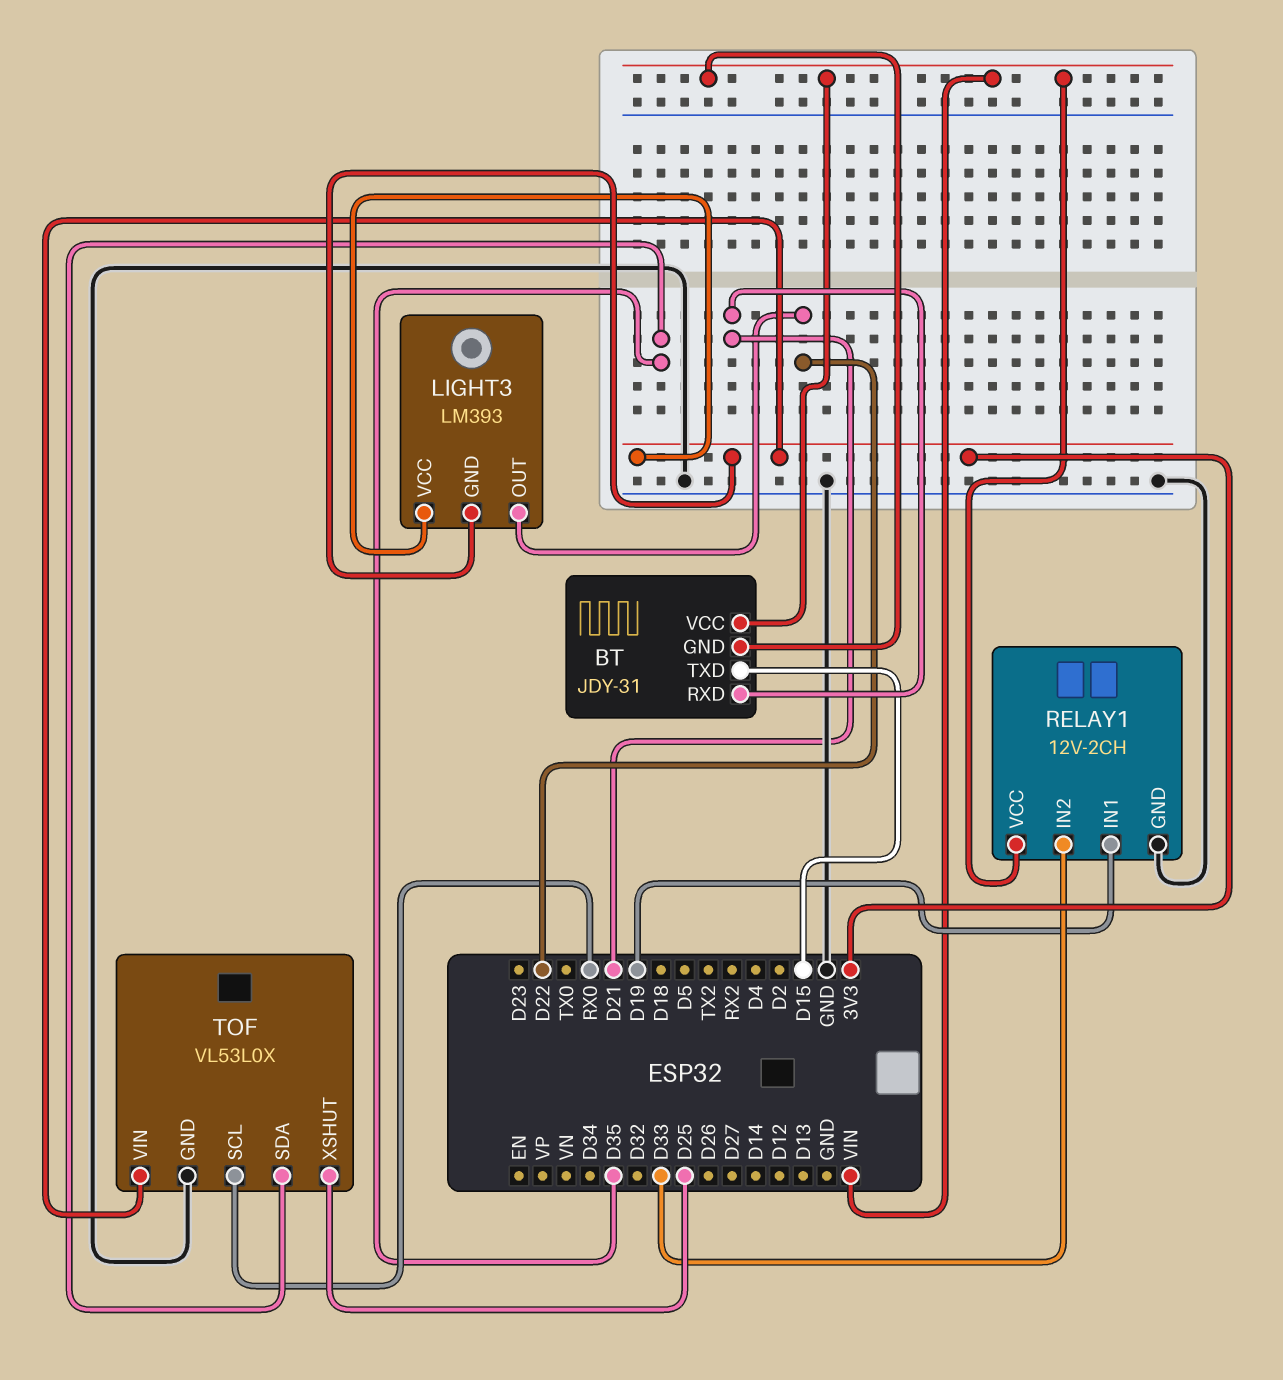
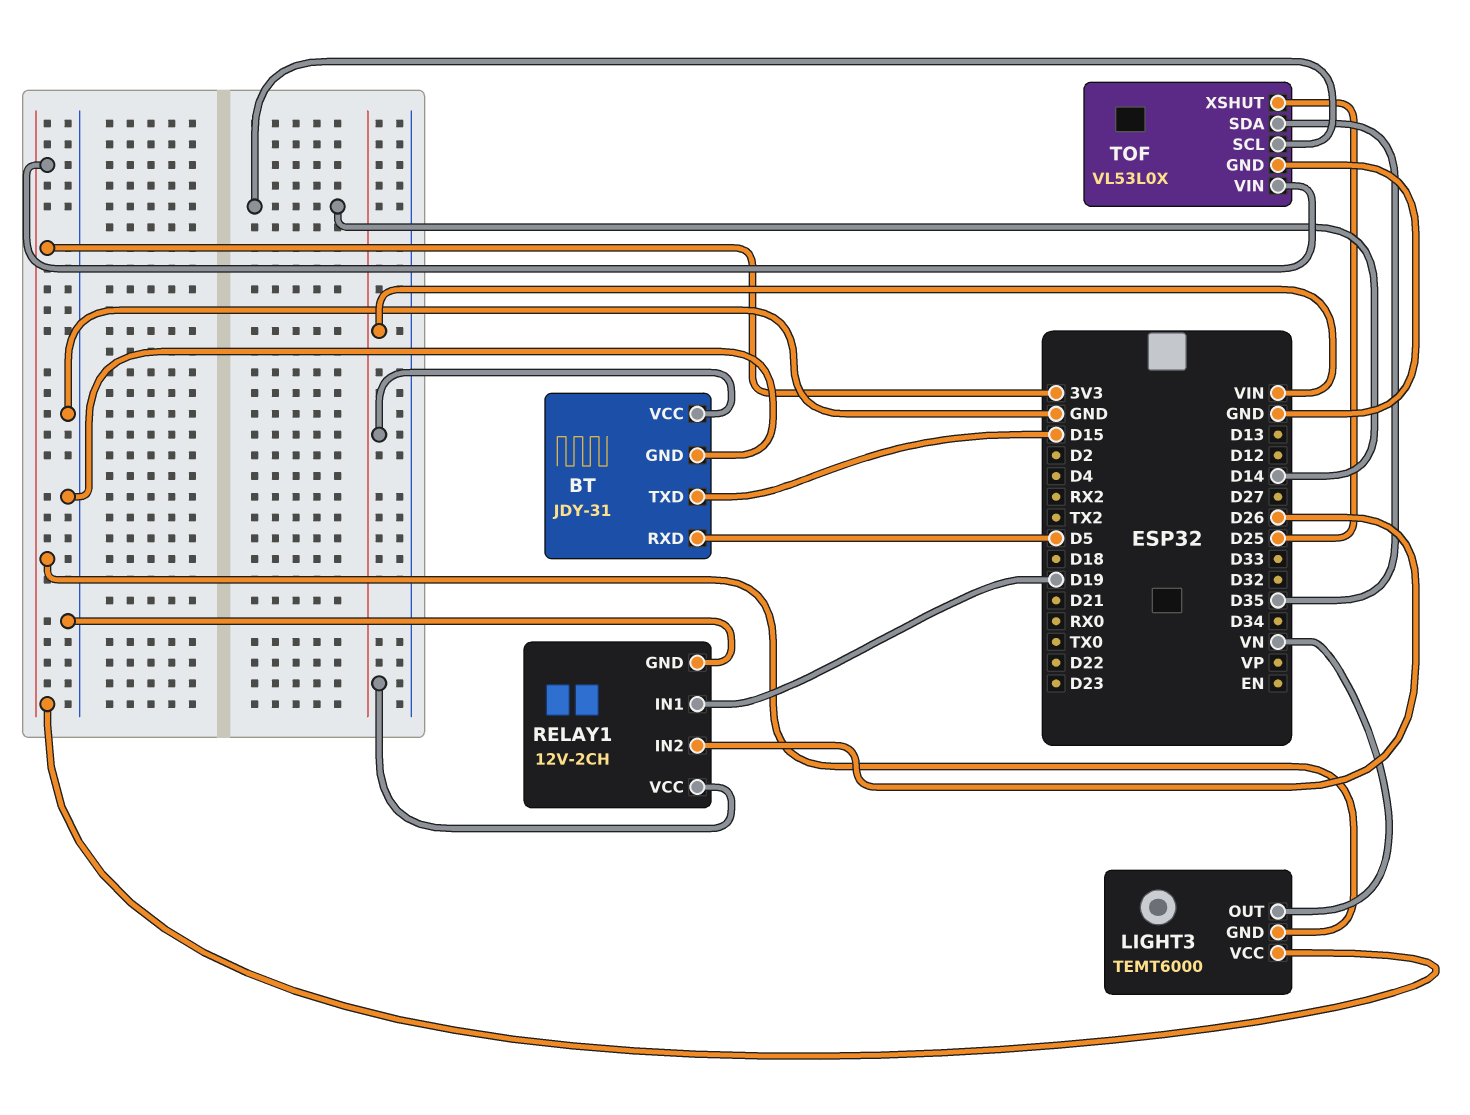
BT pin GND: VIN -> GND
BT pin RXD: D21 -> D5
LIGHT3: LM393 -> TEMT6000
LIGHT3 pin OUT: D22 -> VN
RELAY1 pin IN2: D33 -> D26
TOF pin SCL: RX0 -> D14

